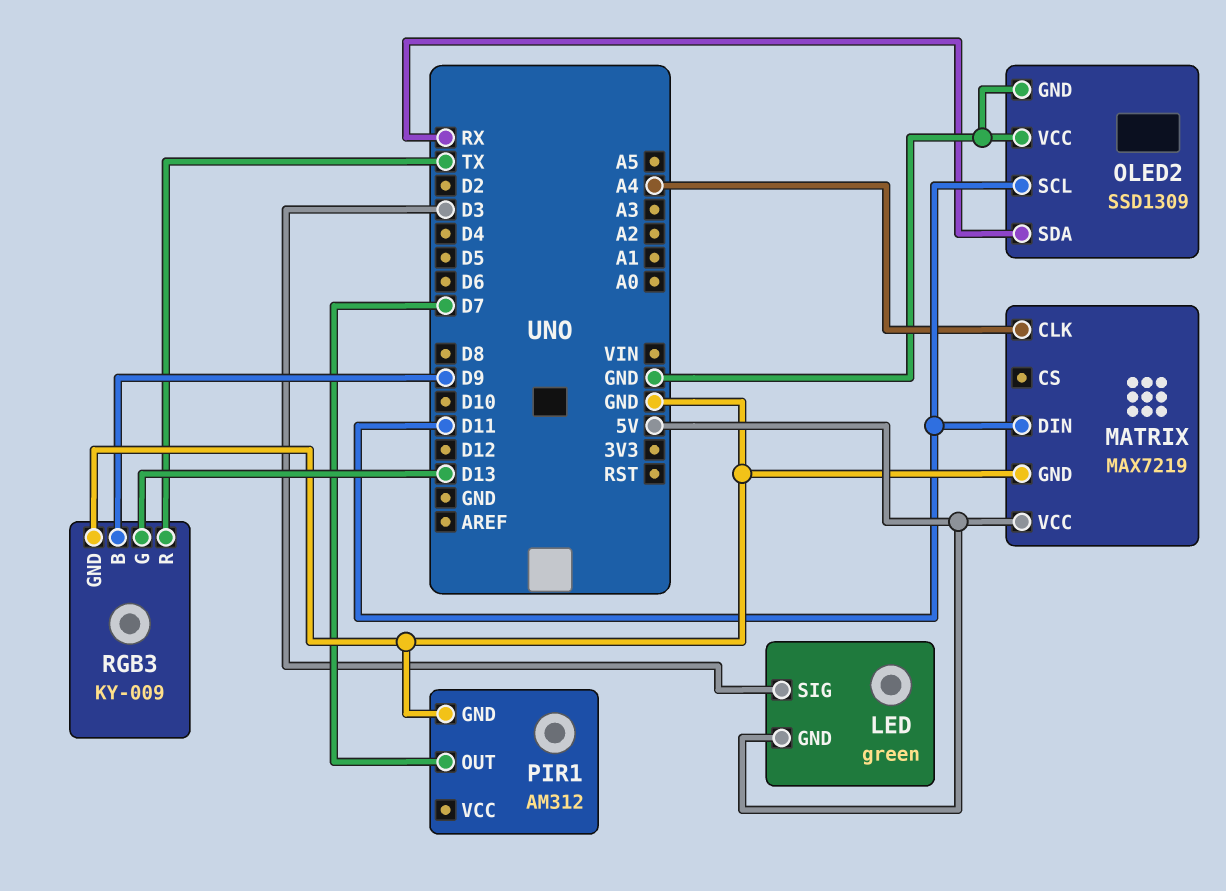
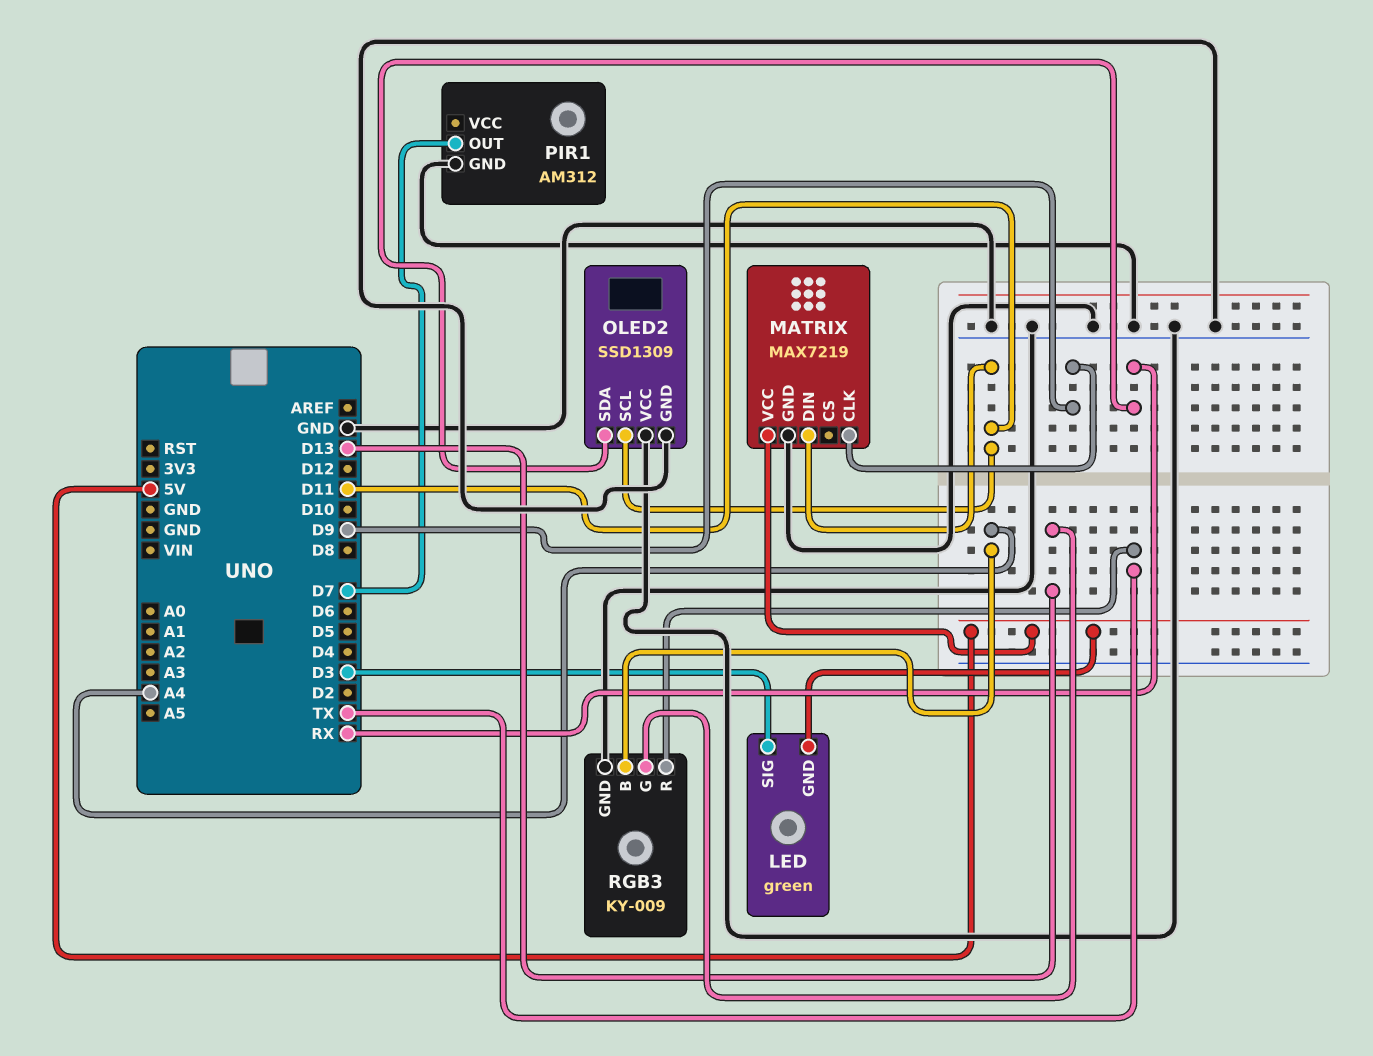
MATRIX pin CLK: A4 -> D9
RGB3 pin B: D9 -> A4

